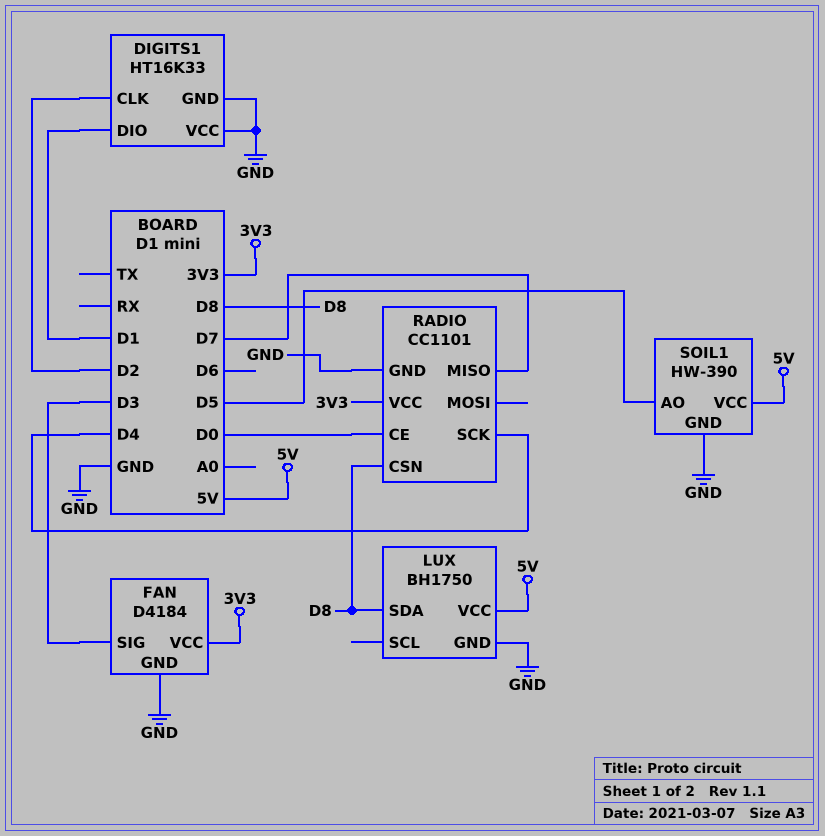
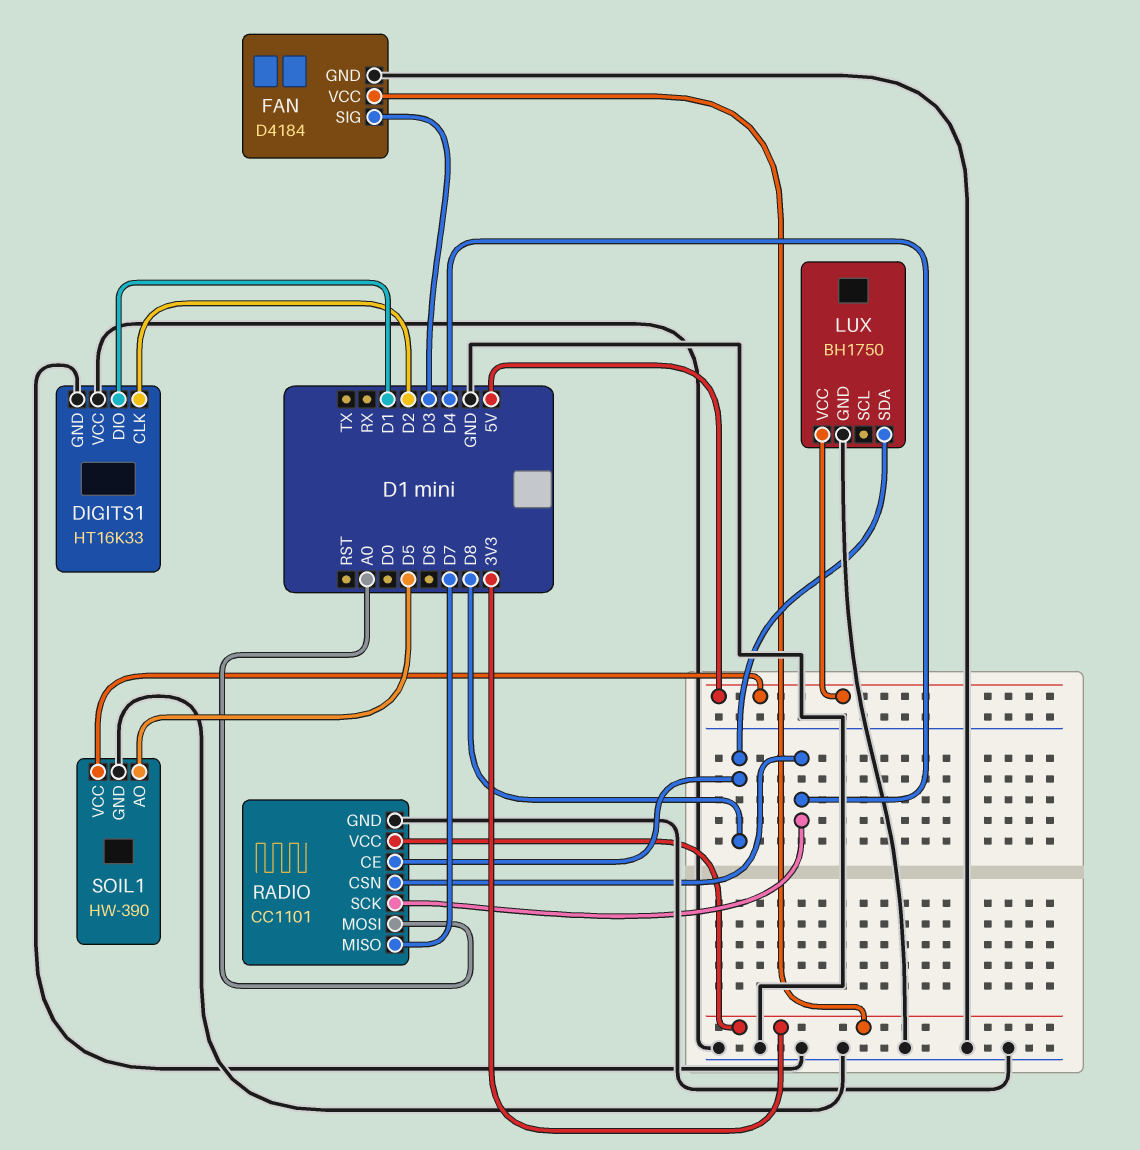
RADIO pin CE: D0 -> D8
RADIO pin CSN: D8 -> D4
RADIO pin MOSI: none -> A0

